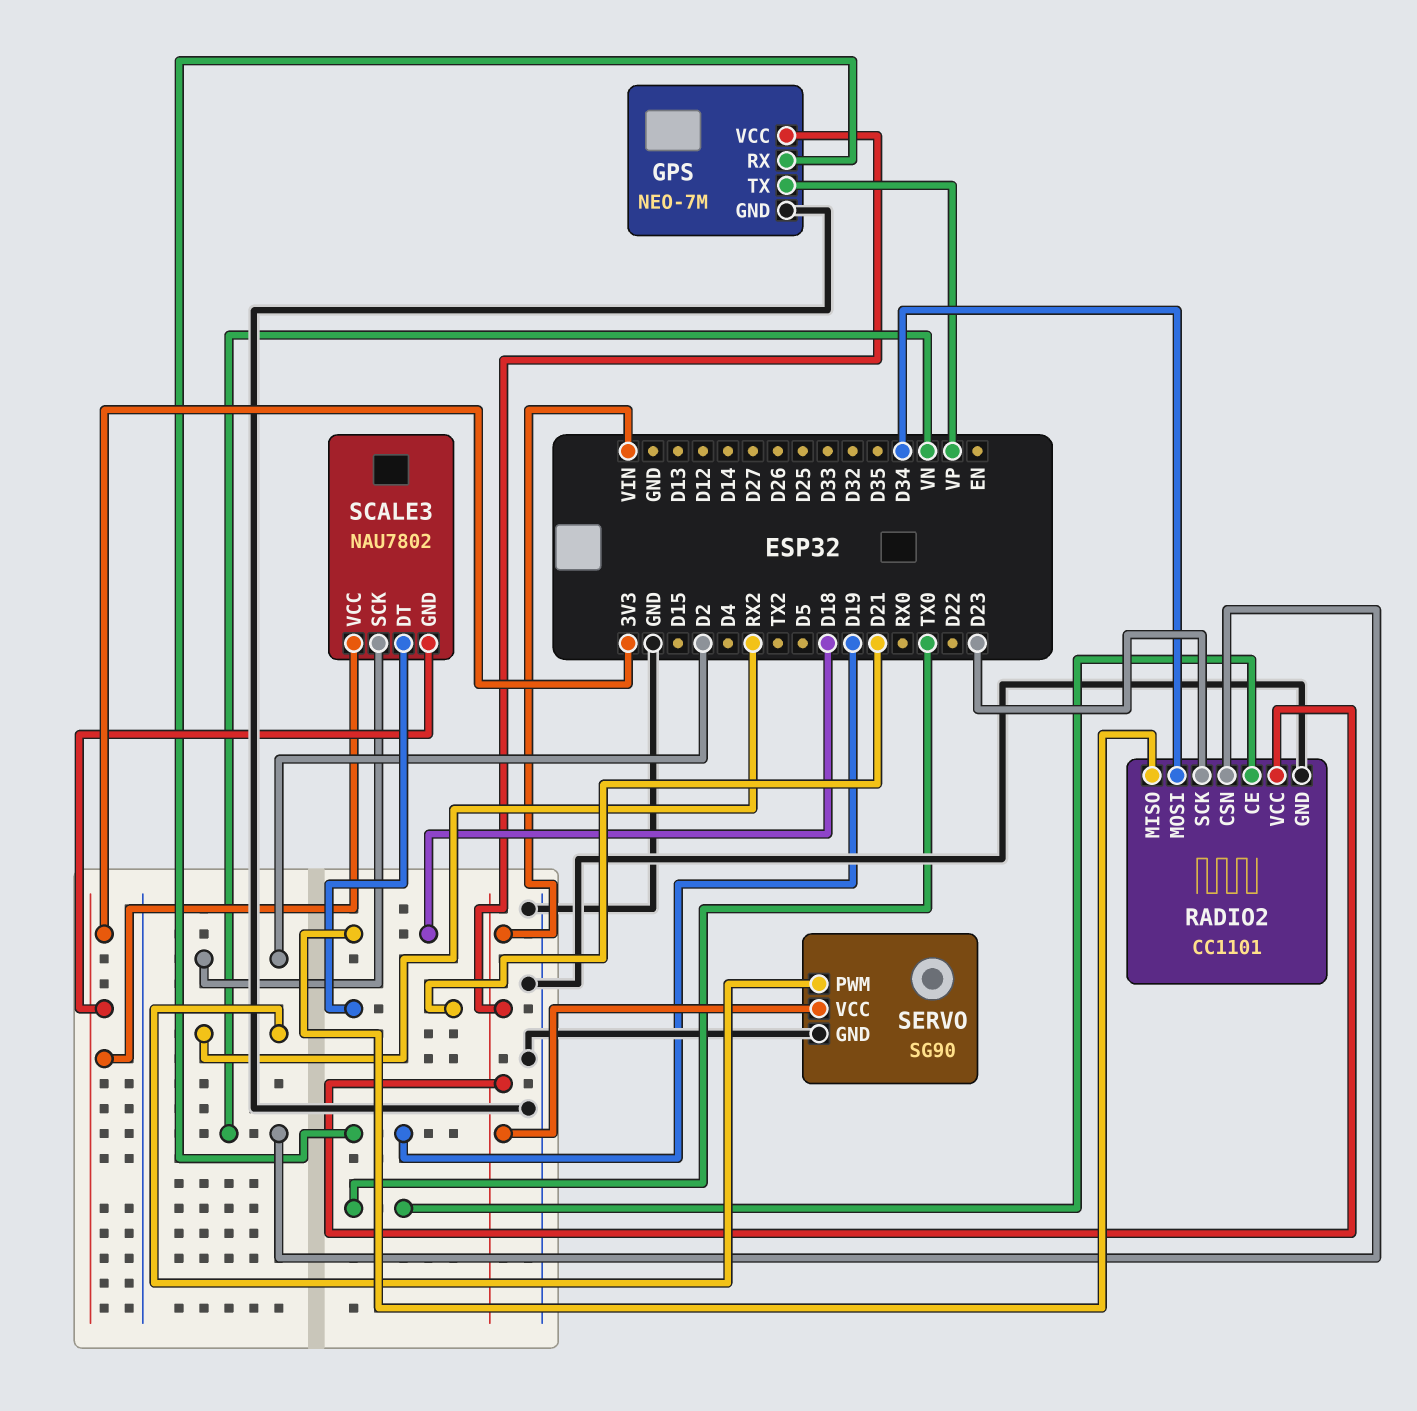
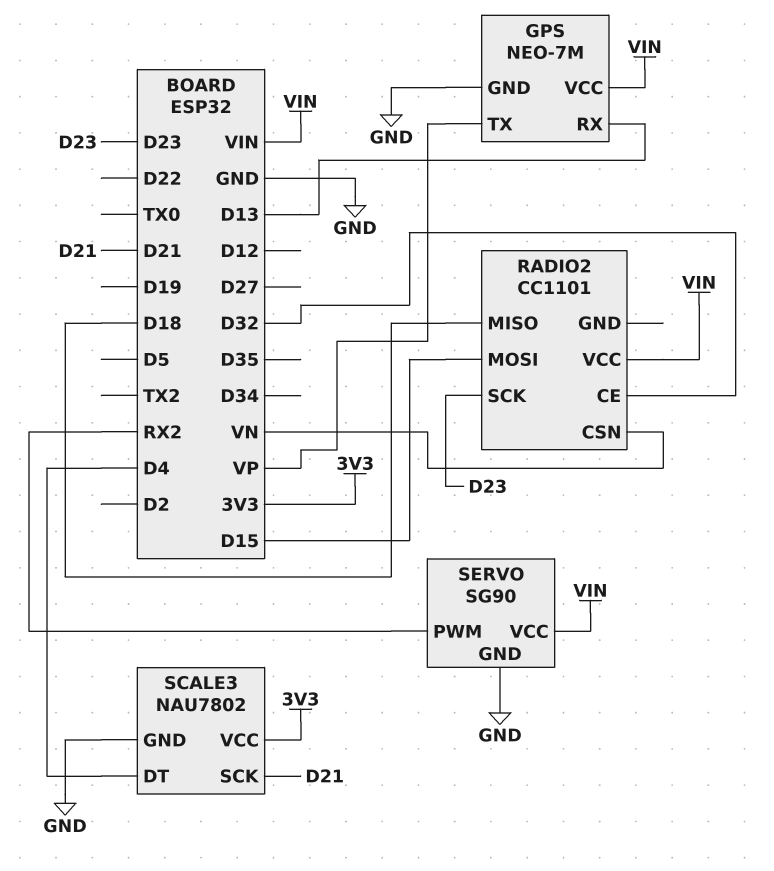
GPS pin RX: D19 -> D13
RADIO2 pin CE: TX0 -> D32
RADIO2 pin GND: GND -> none
RADIO2 pin MOSI: D34 -> D15
SCALE3 pin DT: D21 -> D4
SCALE3 pin GND: 3V3 -> GND
SCALE3 pin SCK: D2 -> D21

